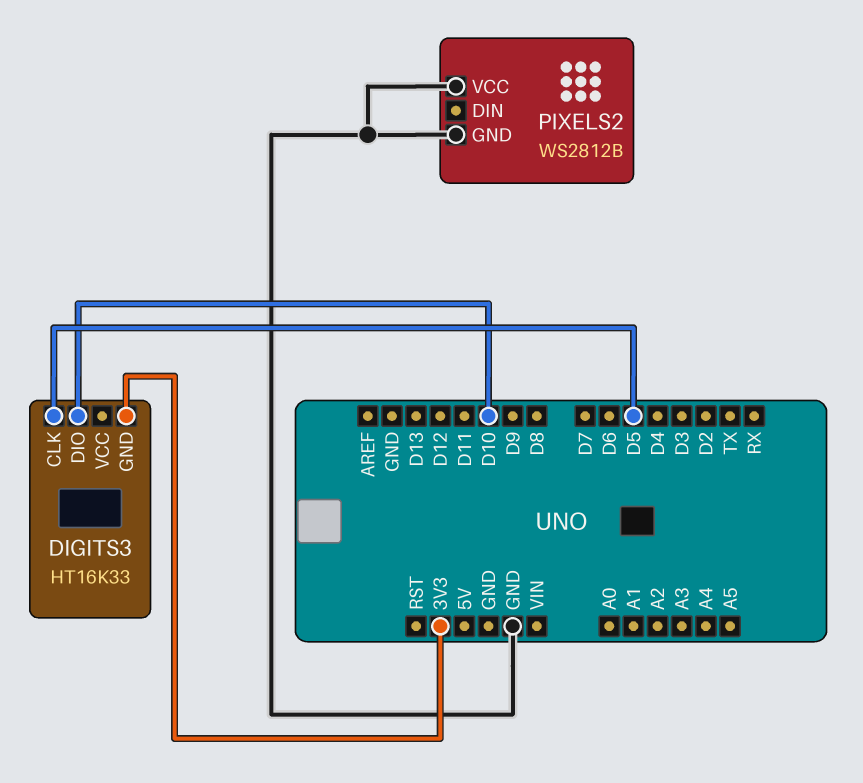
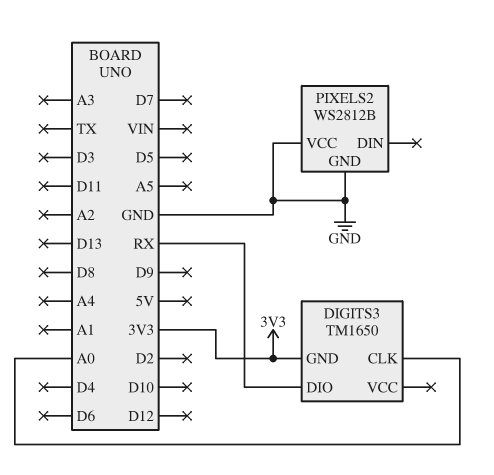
DIGITS3: HT16K33 -> TM1650
DIGITS3 pin CLK: D5 -> A0
DIGITS3 pin DIO: D10 -> RX

